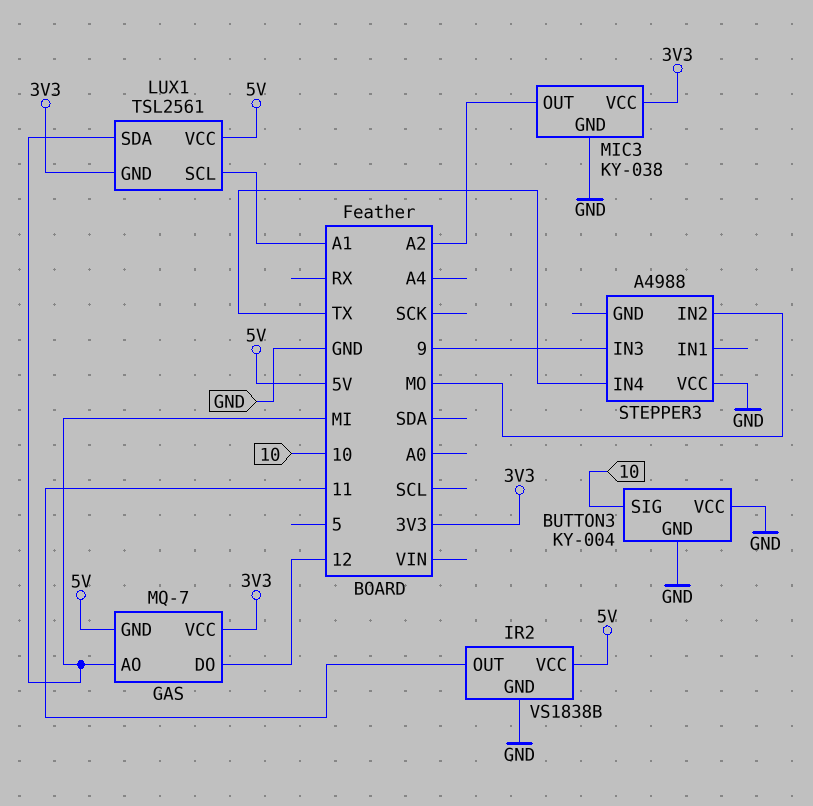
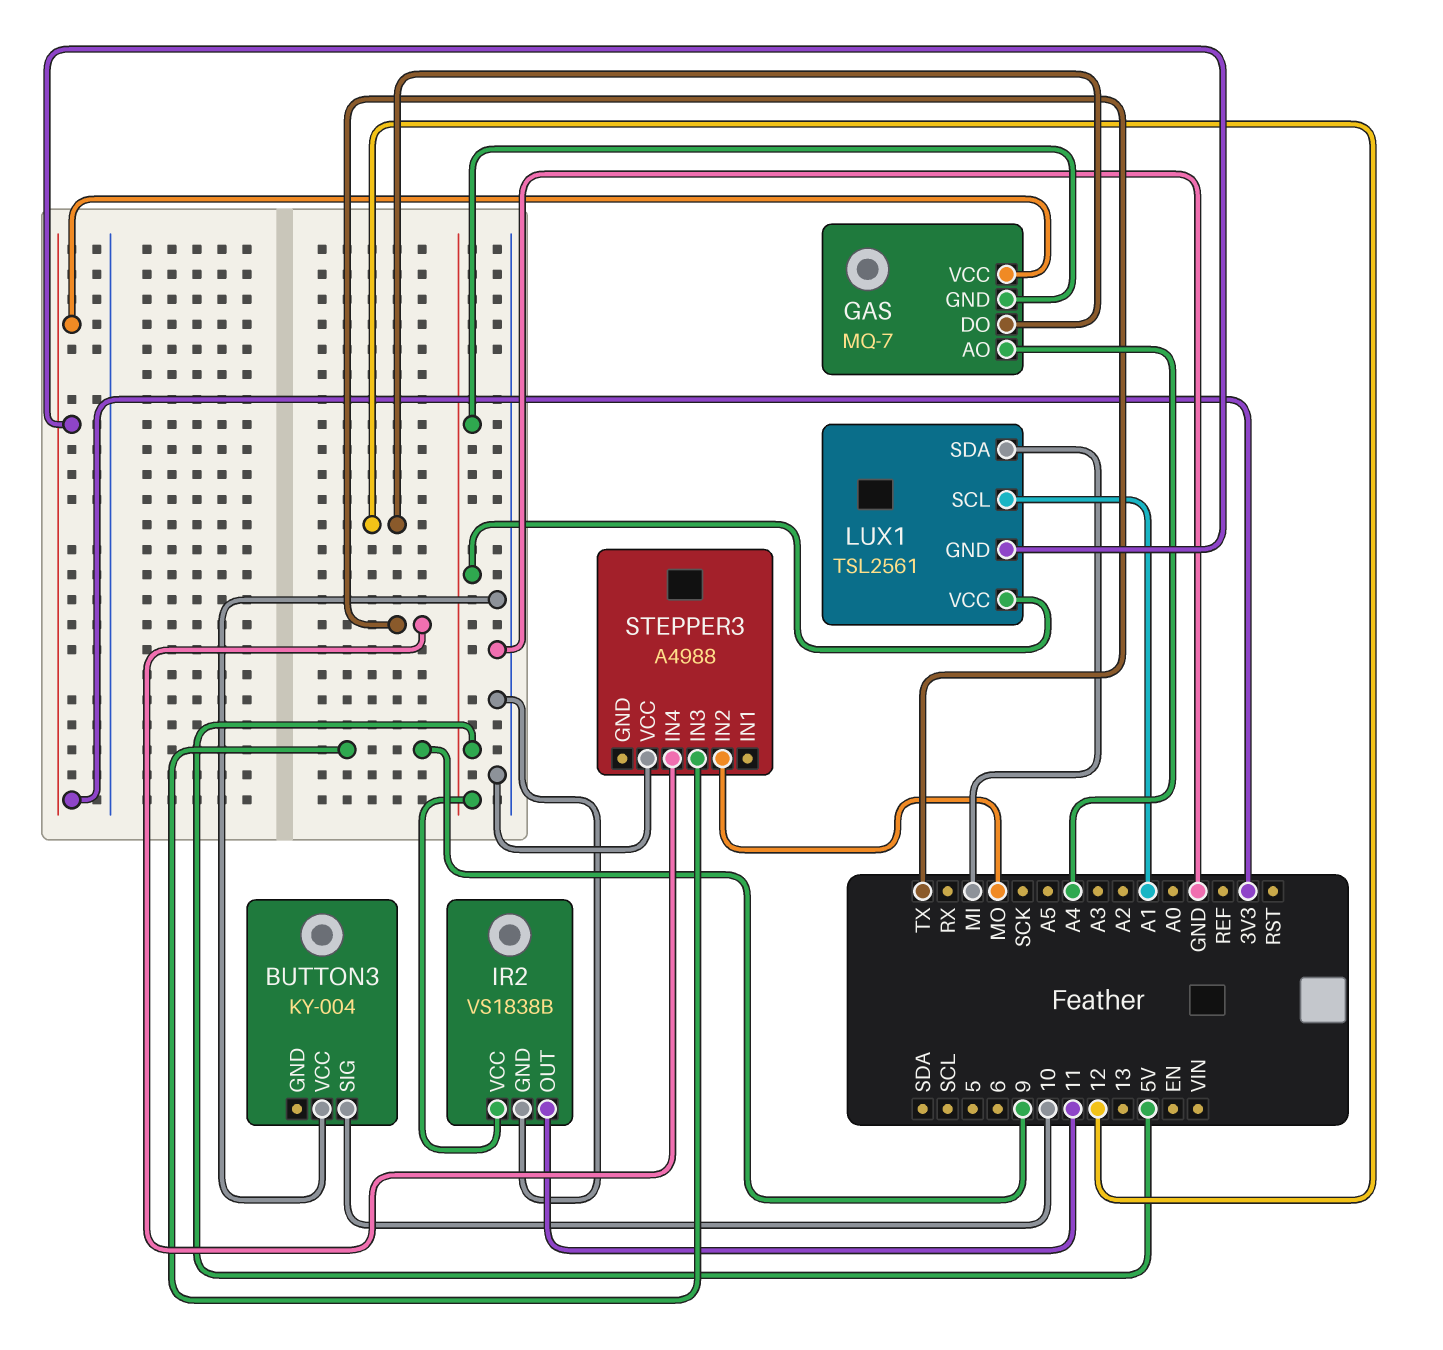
BUTTON3 pin GND: GND -> none
GAS pin AO: MI -> A4
MIC3: KY-038 -> none
MIC3 pin GND: GND -> none
MIC3 pin OUT: A2 -> none
MIC3 pin VCC: 3V3 -> none

